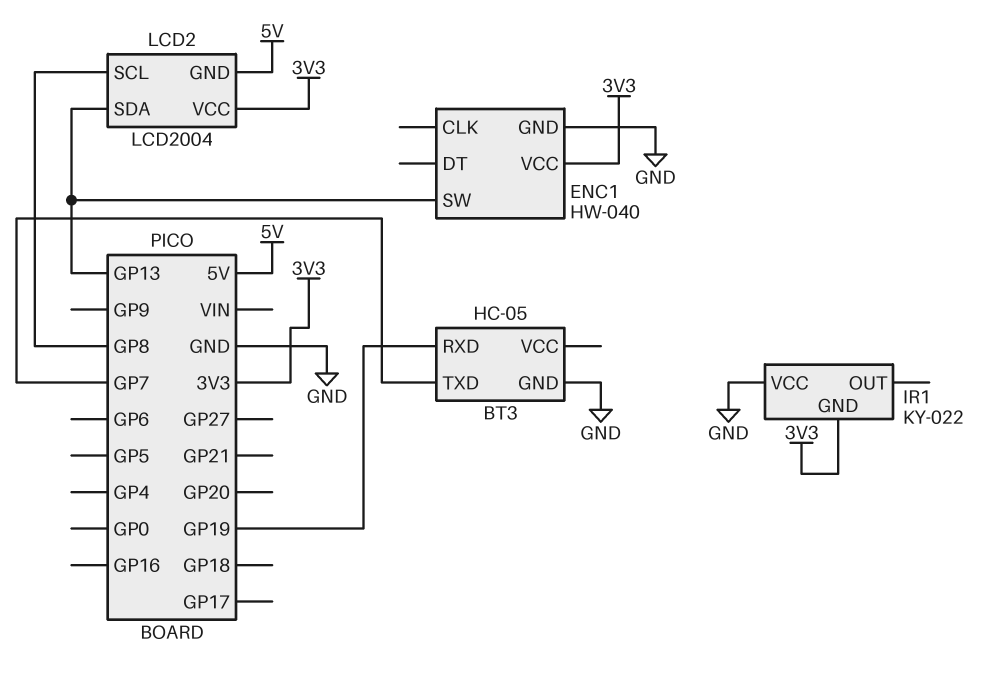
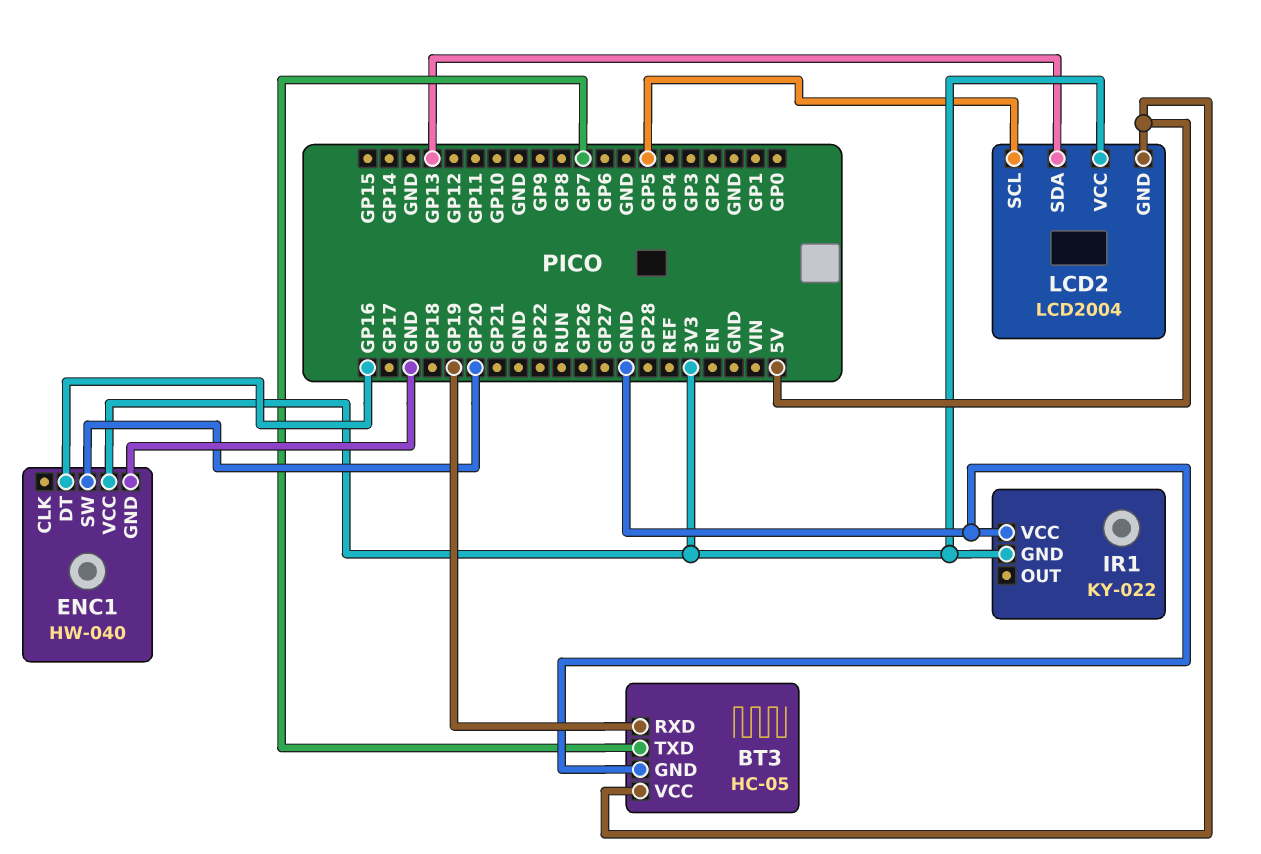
BT3 pin VCC: none -> 5V
ENC1 pin DT: none -> GP16
ENC1 pin SW: GP13 -> GP20
LCD2 pin SCL: GP8 -> GP5

